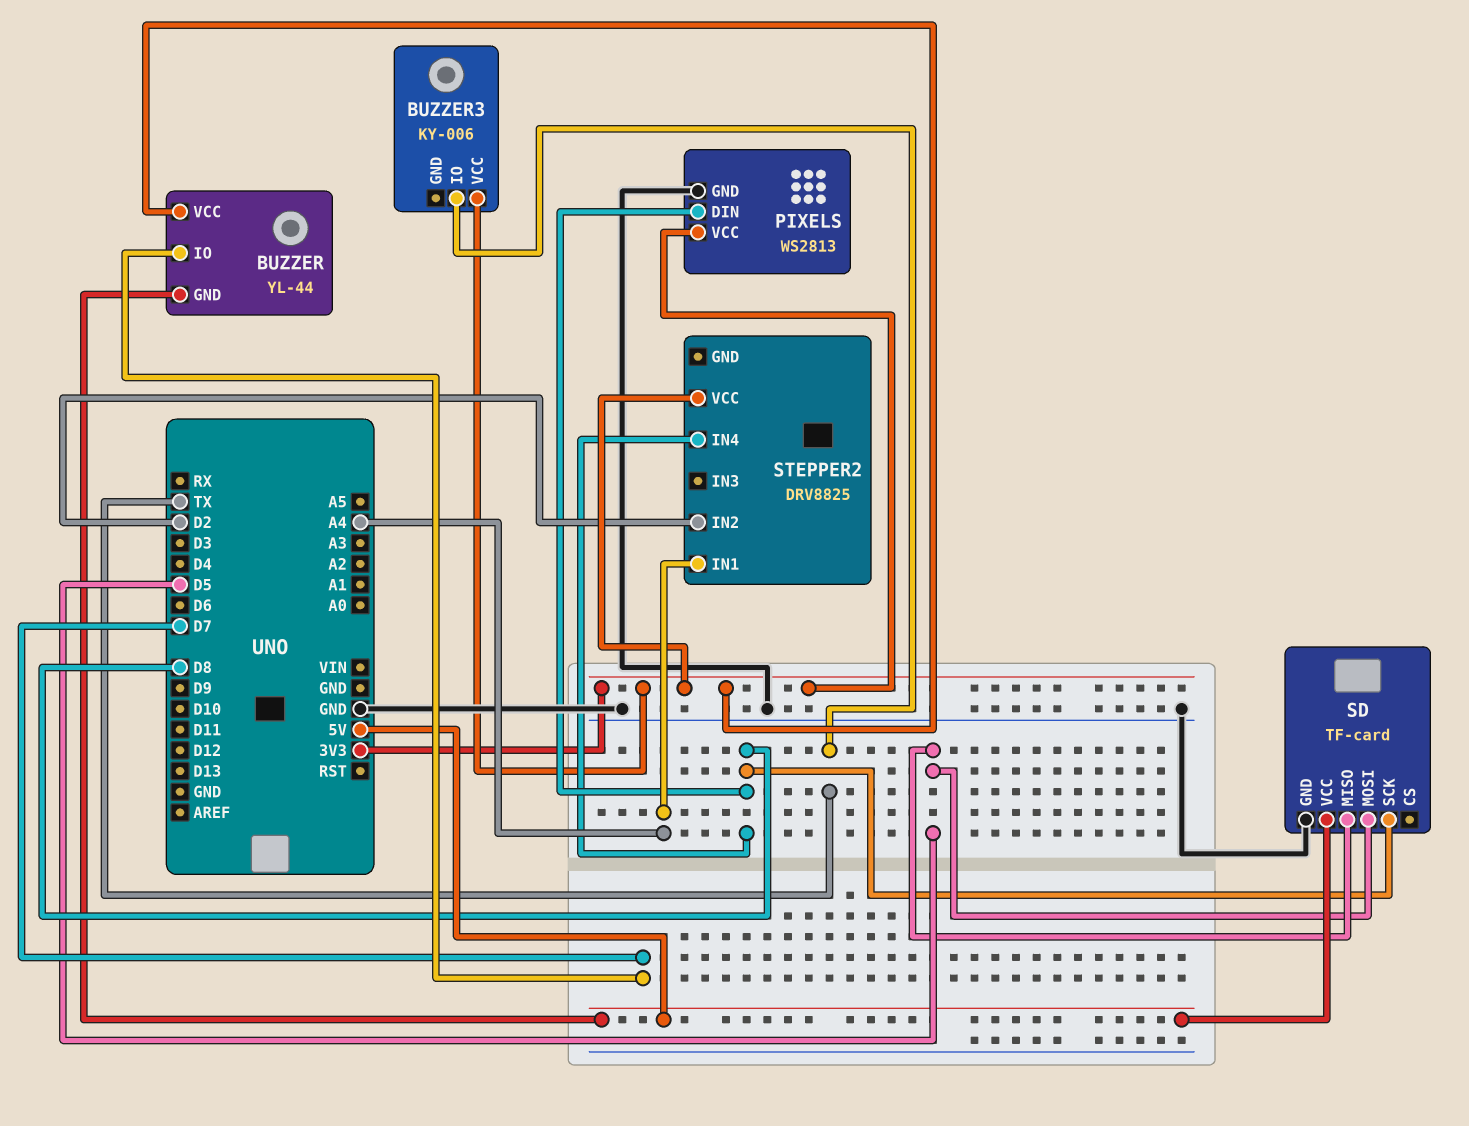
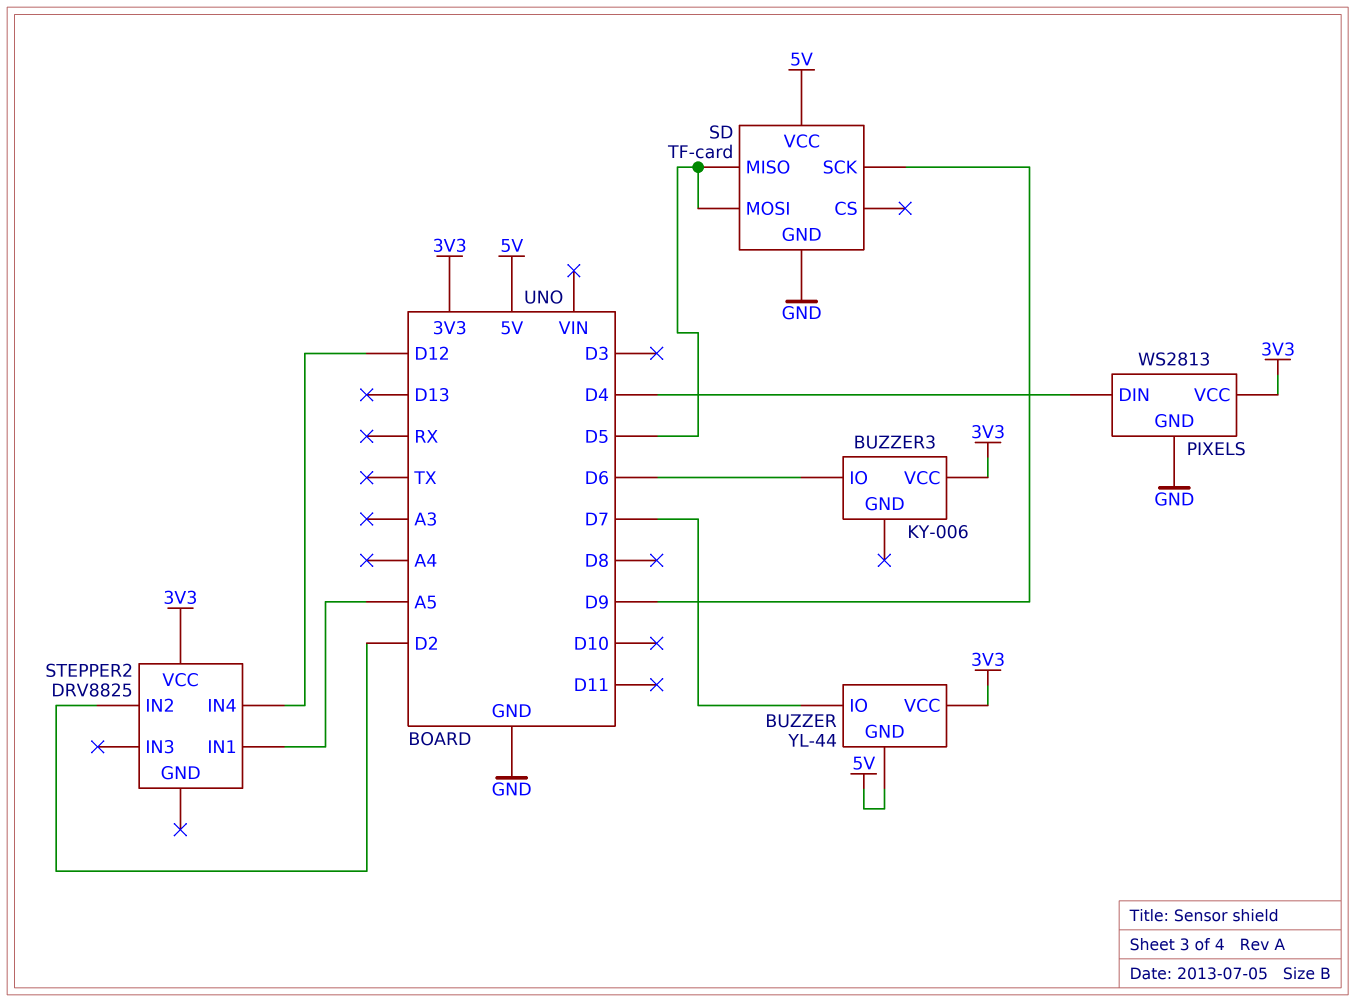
BUZZER3 pin IO: TX -> D6
PIXELS pin DIN: D8 -> D4
SD pin SCK: D8 -> D9
STEPPER2 pin IN1: A4 -> A5
STEPPER2 pin IN4: D8 -> D12

